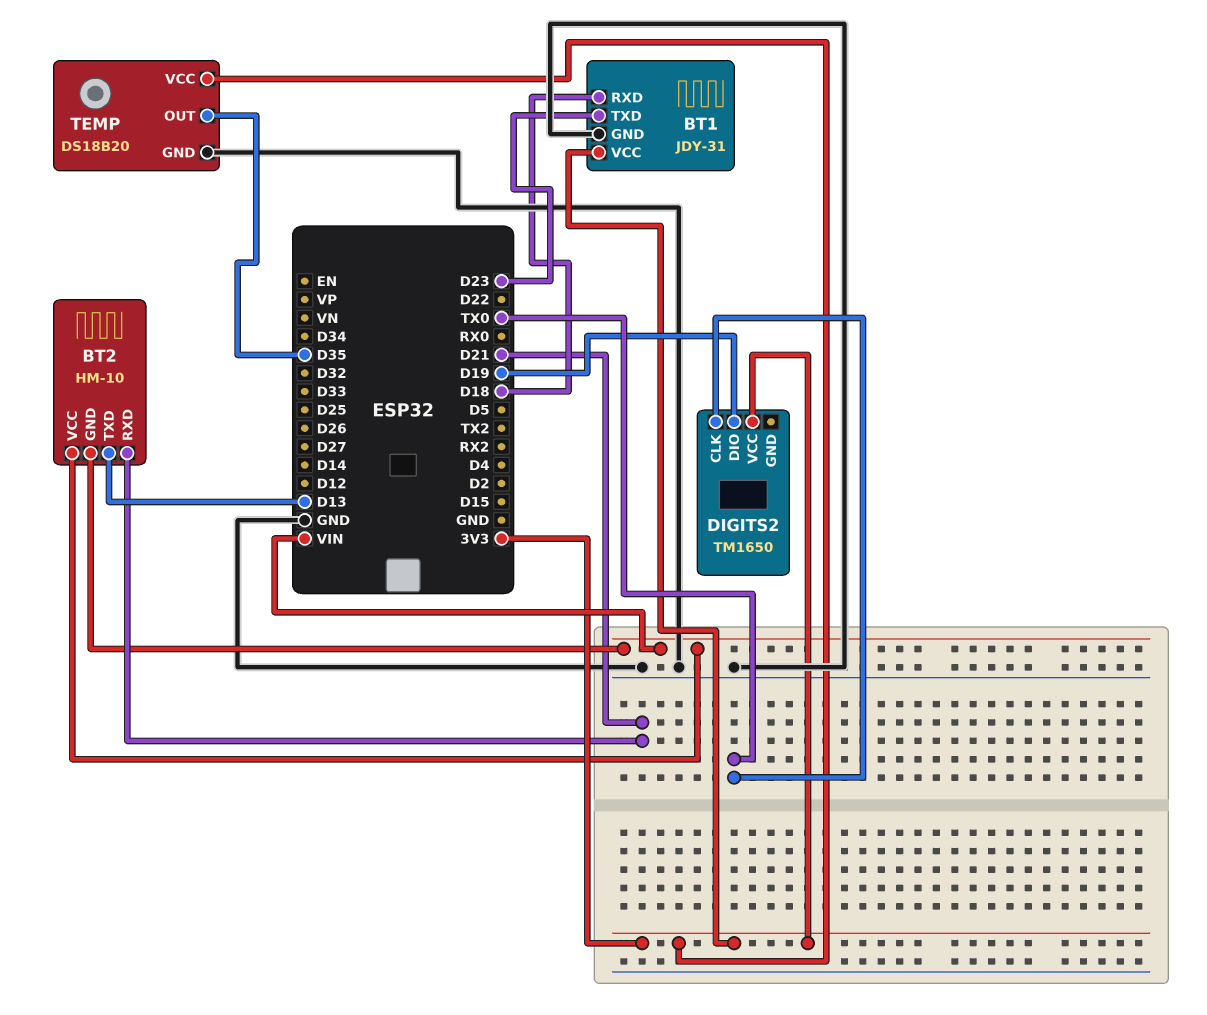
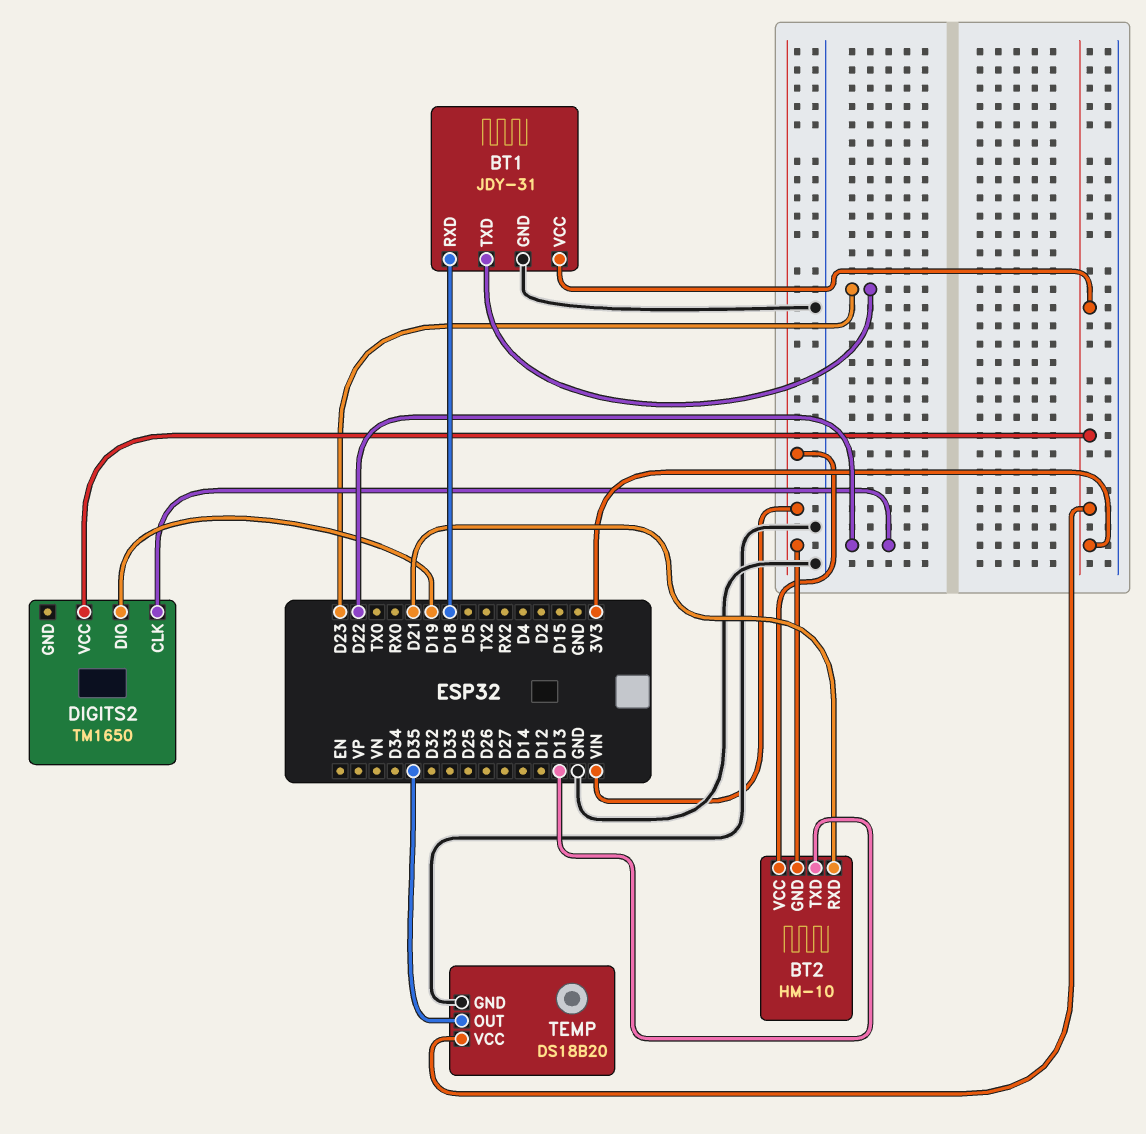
DIGITS2 pin CLK: TX0 -> D22

